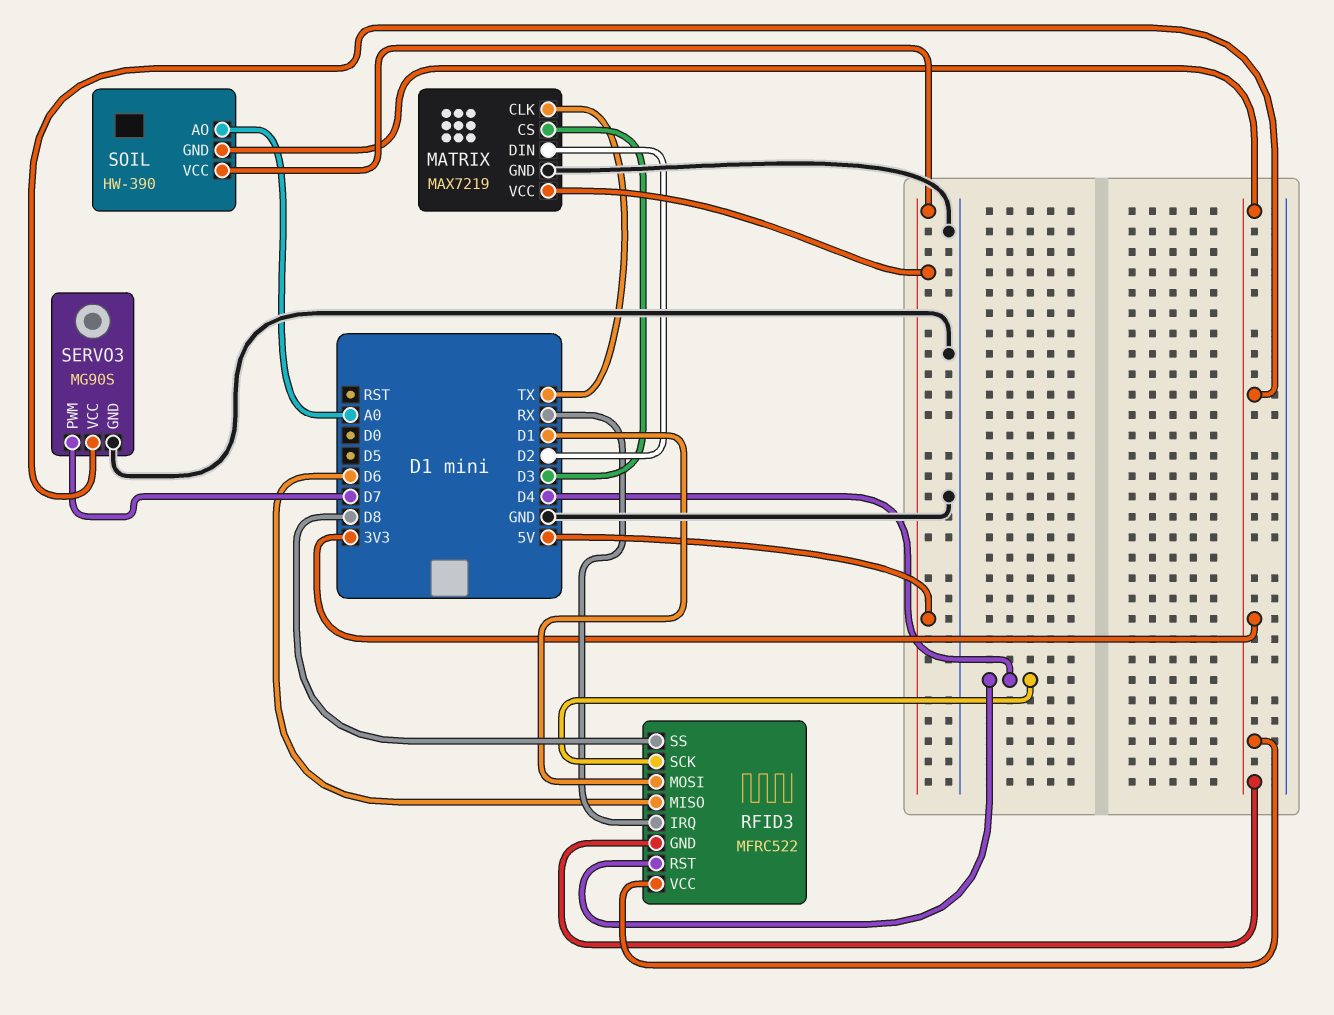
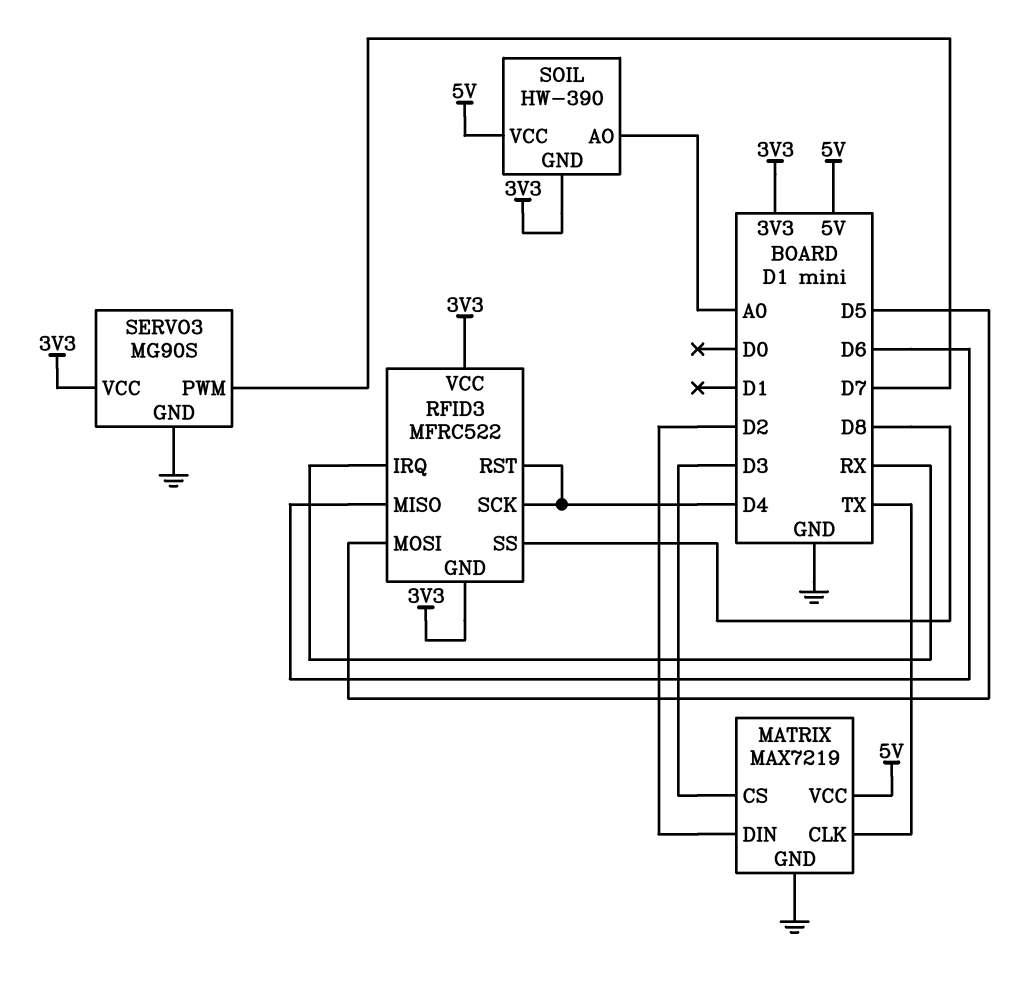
RFID3 pin MOSI: D1 -> D5

